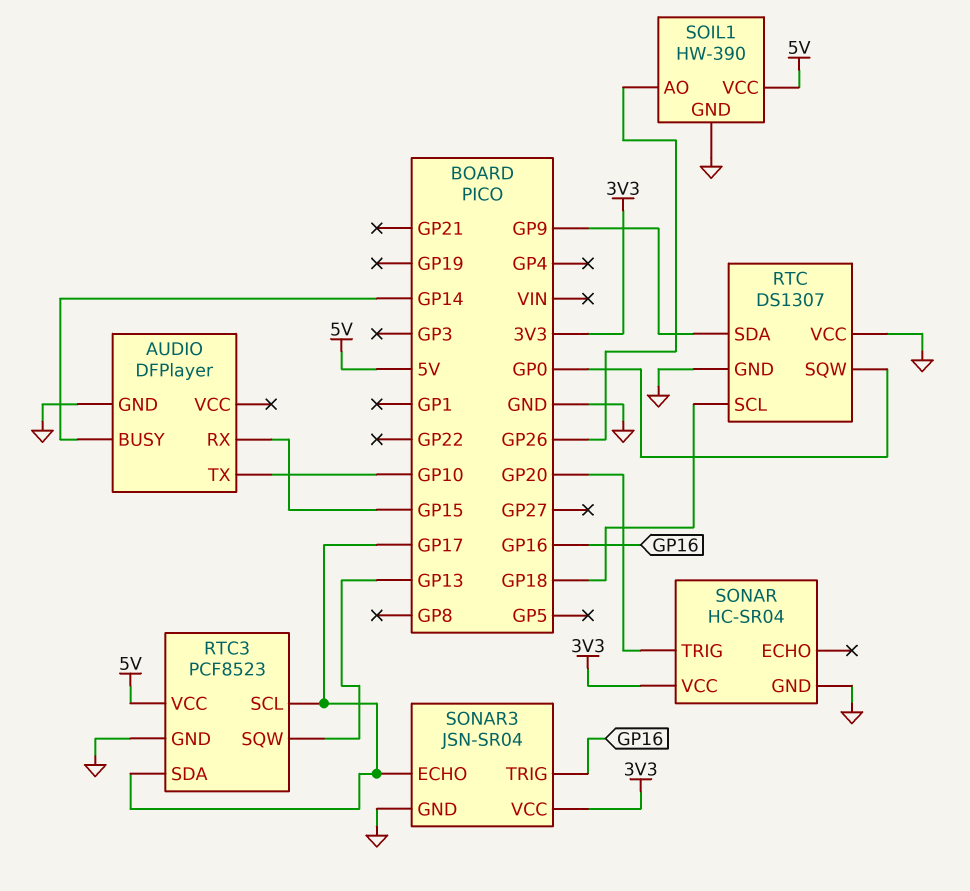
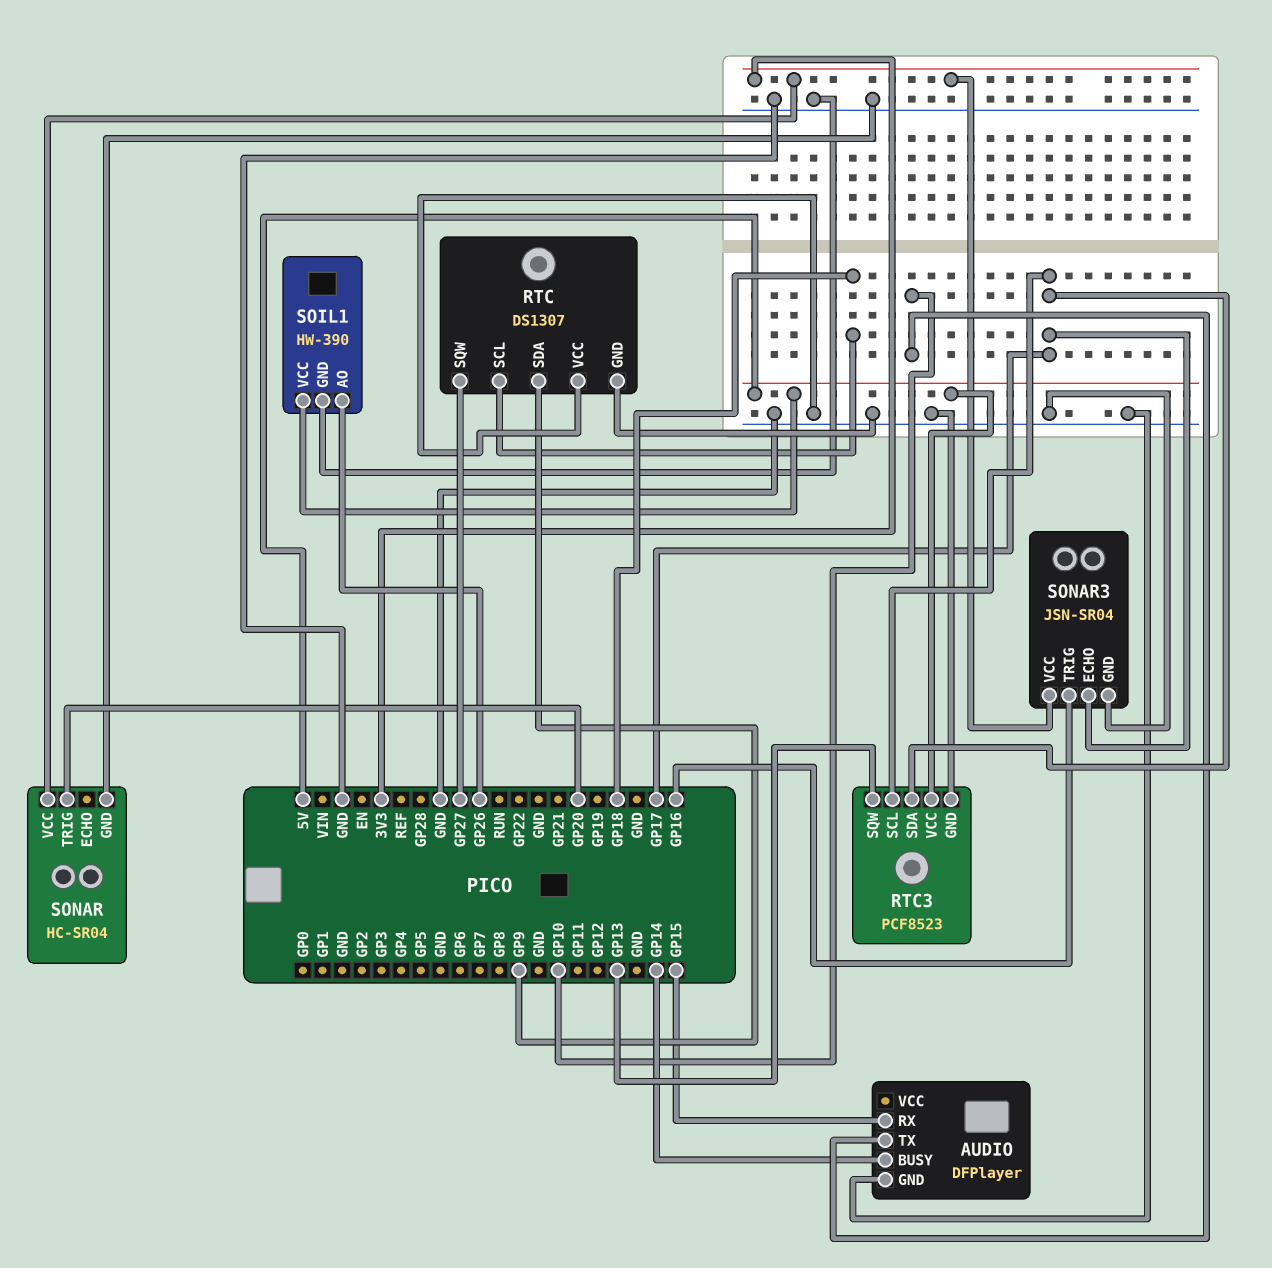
RTC pin SQW: GP0 -> GP27

